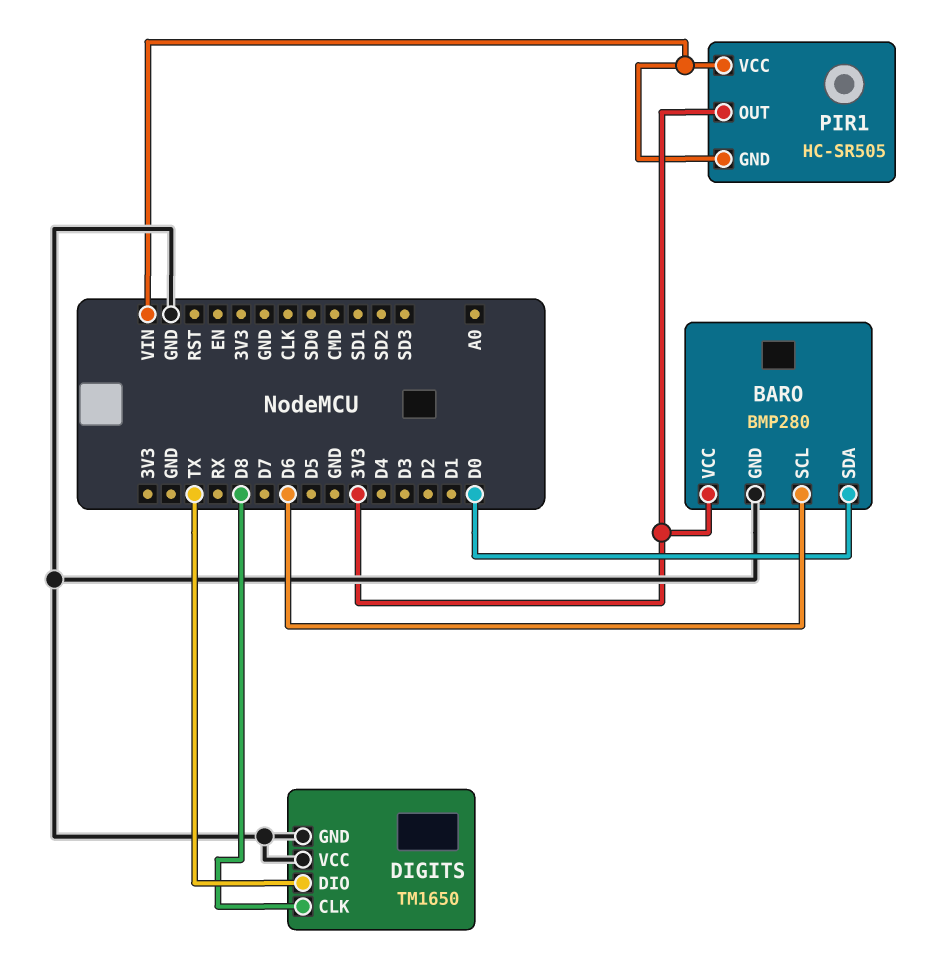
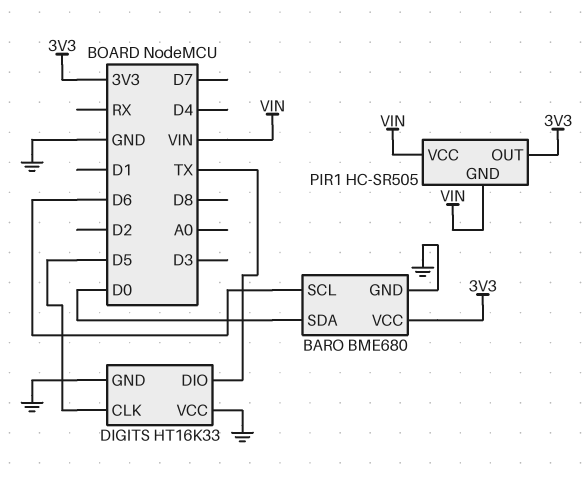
BARO: BMP280 -> BME680
DIGITS: TM1650 -> HT16K33
DIGITS pin CLK: D8 -> D5

